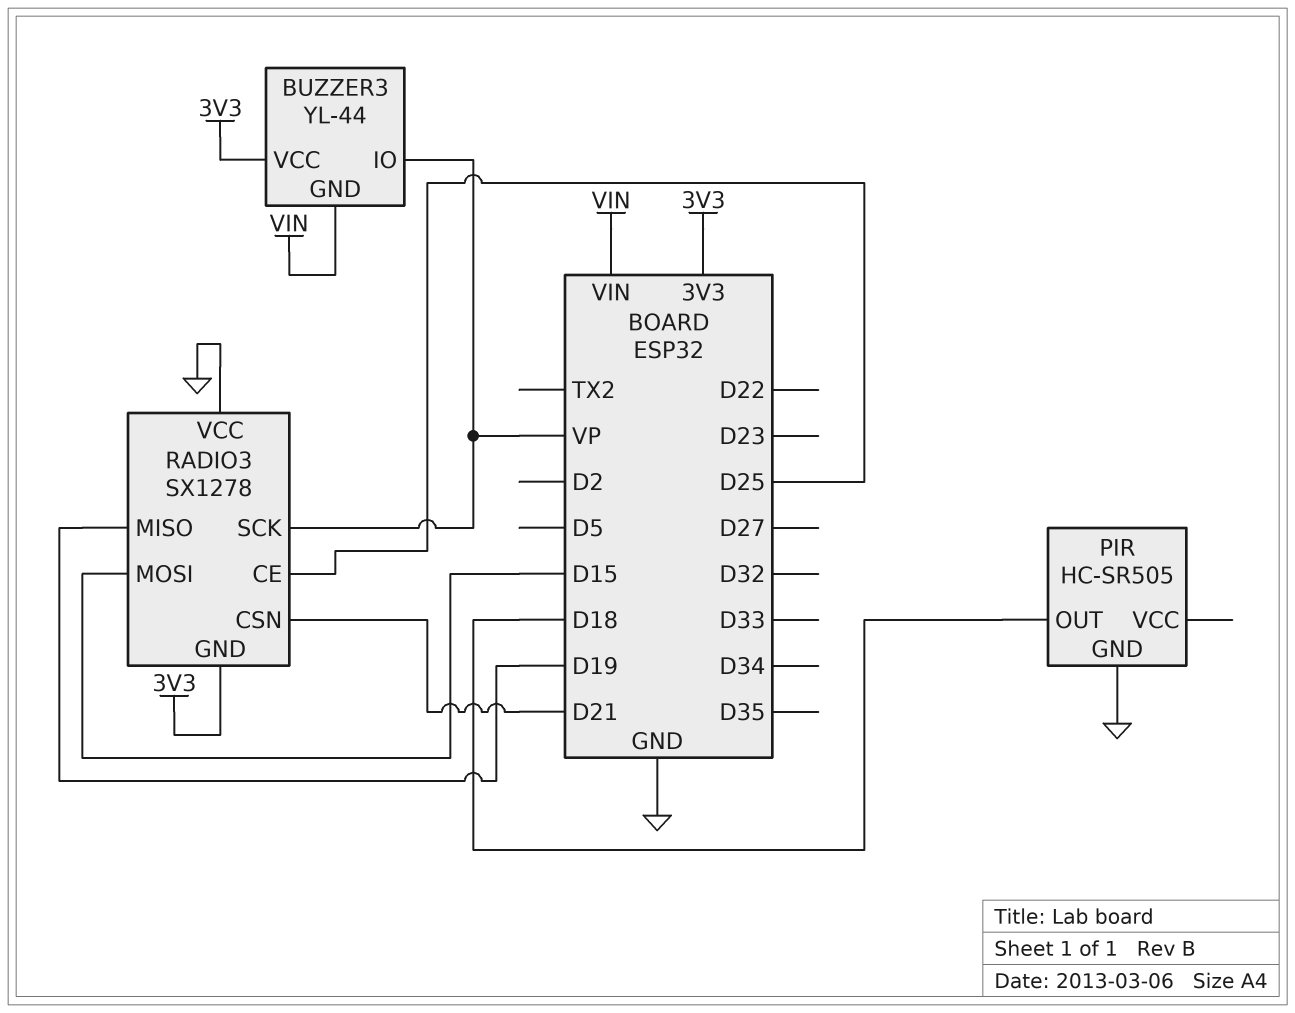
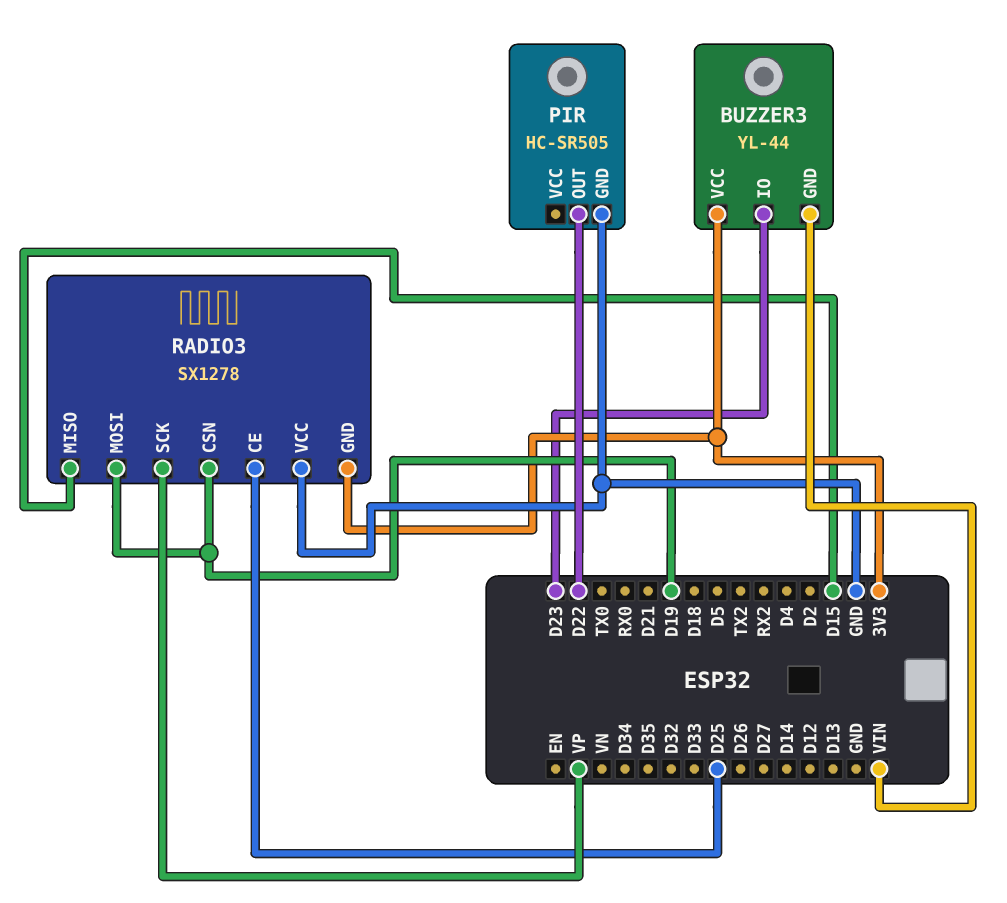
BUZZER3 pin IO: VP -> D23
PIR pin OUT: D18 -> D22
RADIO3 pin CSN: D21 -> D19
RADIO3 pin MISO: D19 -> D15
RADIO3 pin MOSI: D15 -> D19

